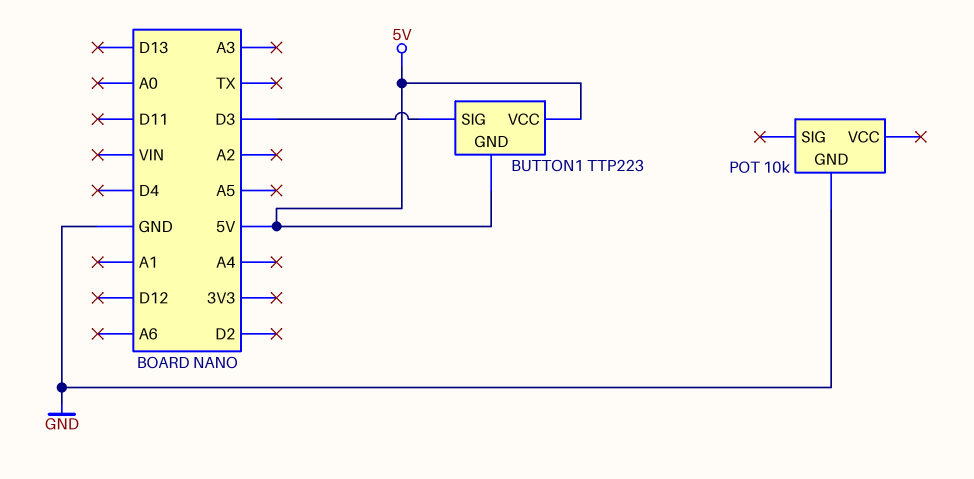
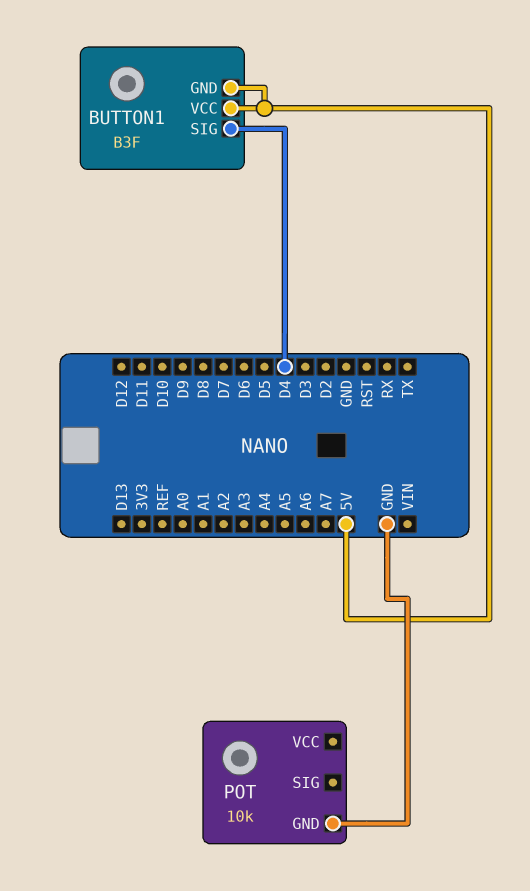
BUTTON1: TTP223 -> B3F
BUTTON1 pin SIG: D3 -> D4

